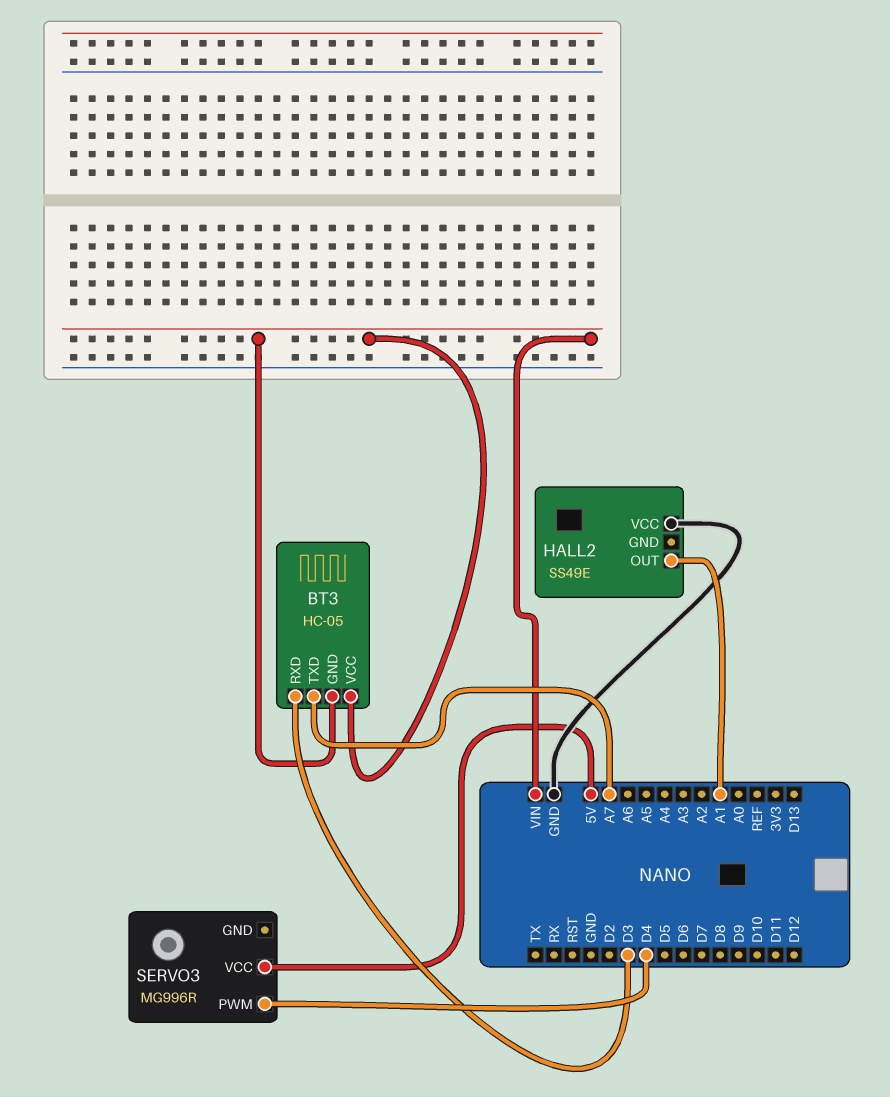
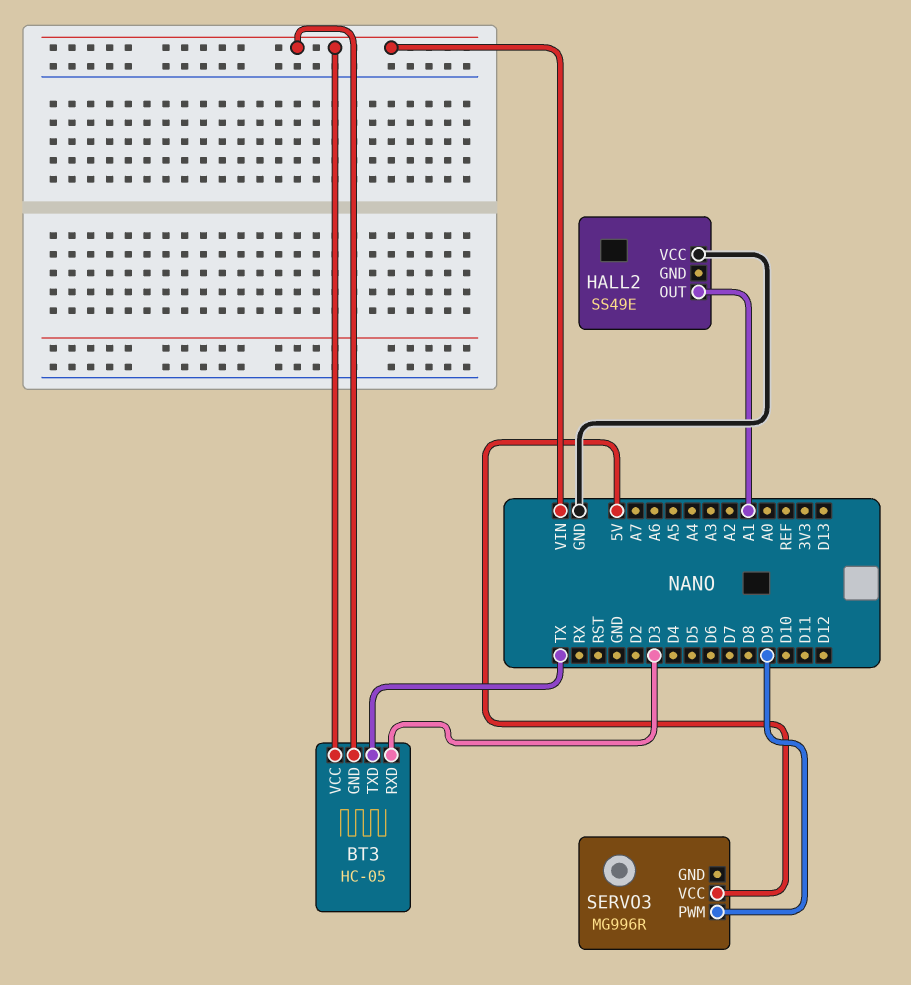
BT3 pin TXD: A7 -> TX
SERVO3 pin PWM: D4 -> D9

